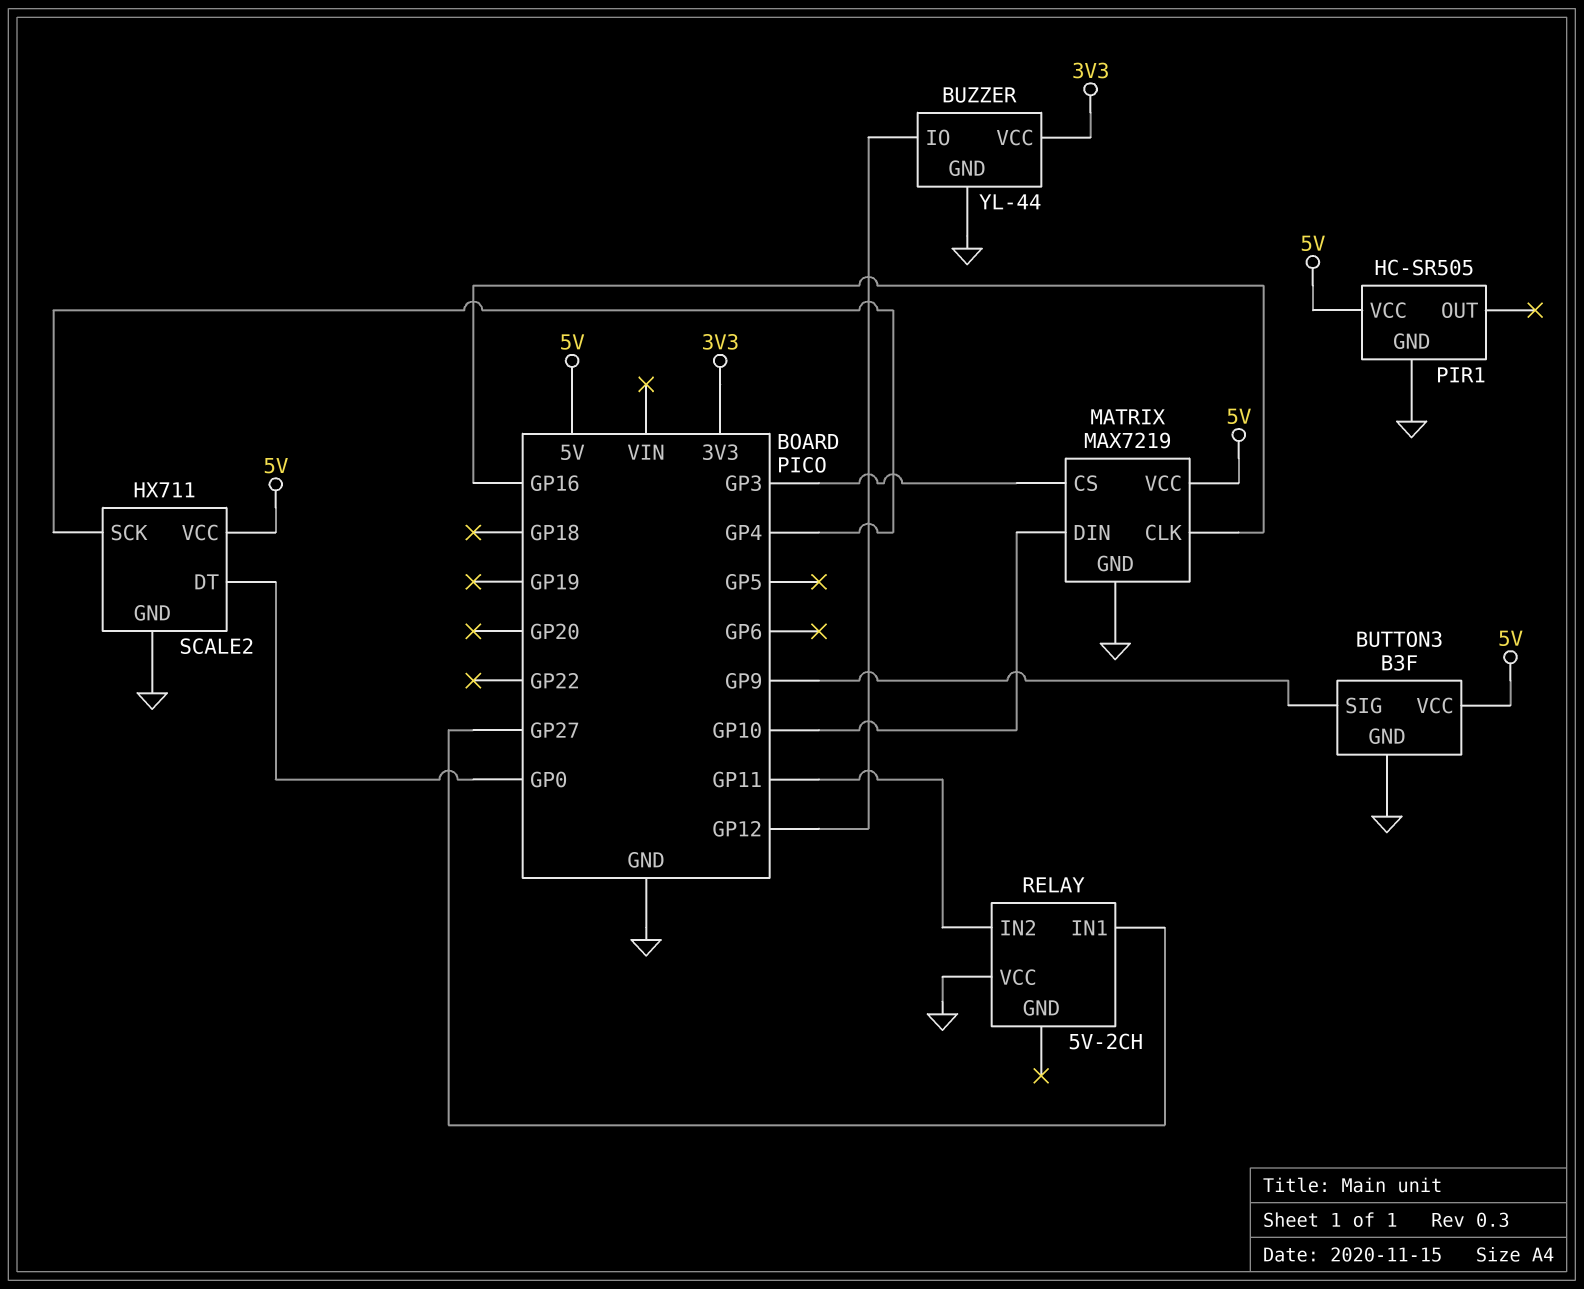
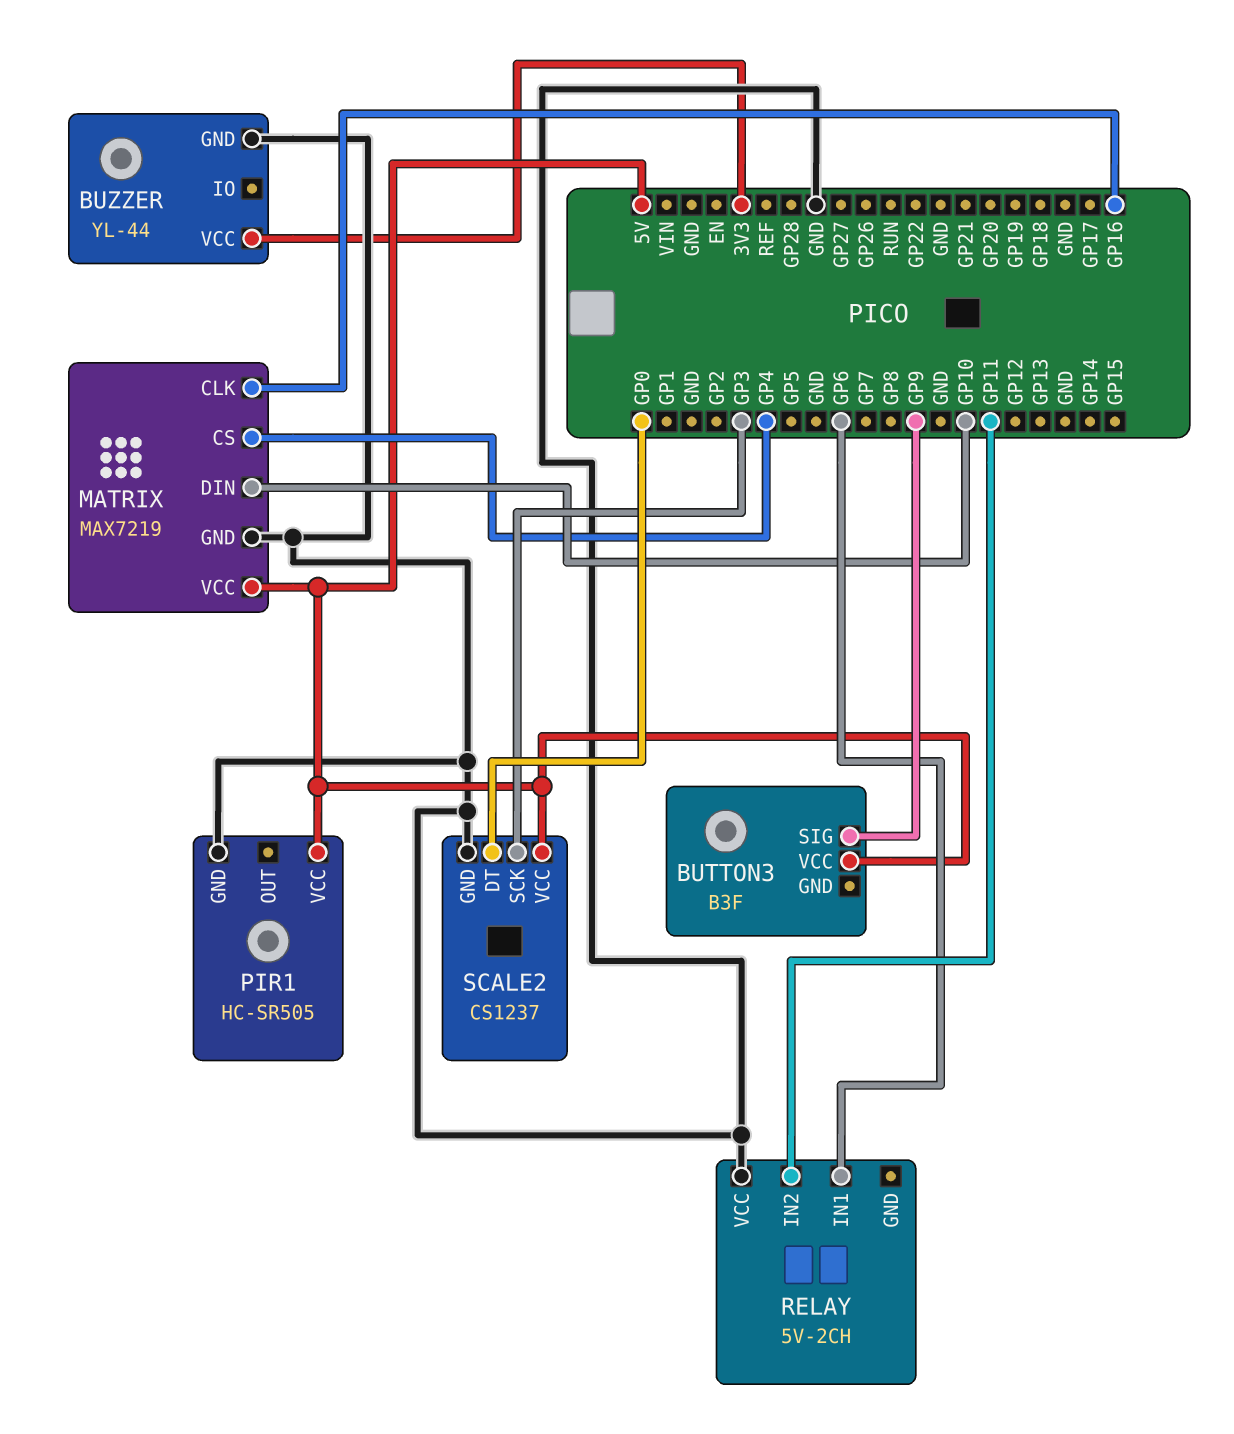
BUTTON3 pin GND: GND -> none
BUZZER pin IO: GP12 -> none
MATRIX pin CS: GP3 -> GP4
RELAY pin IN1: GP27 -> GP6
SCALE2: HX711 -> CS1237
SCALE2 pin SCK: GP4 -> GP3

